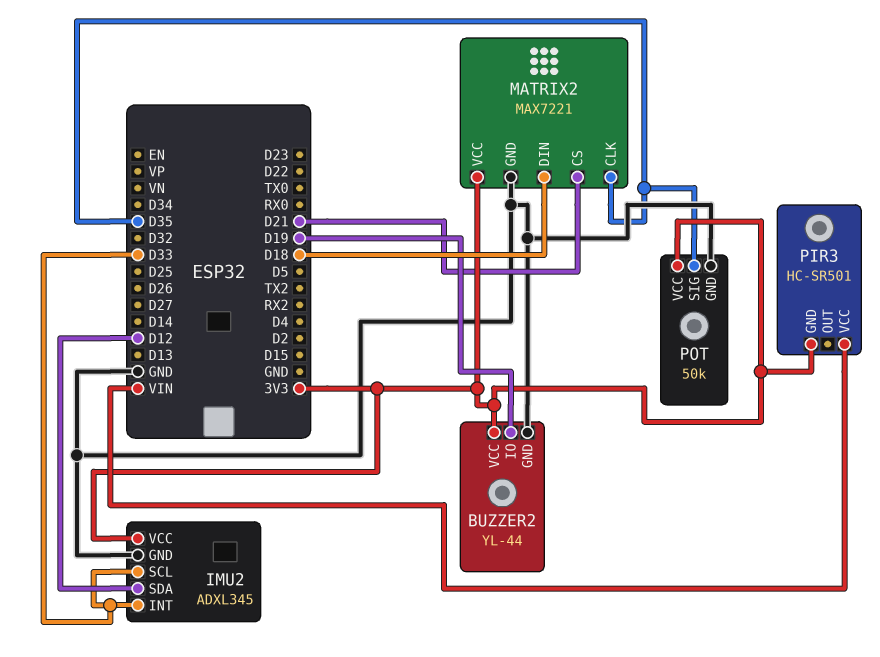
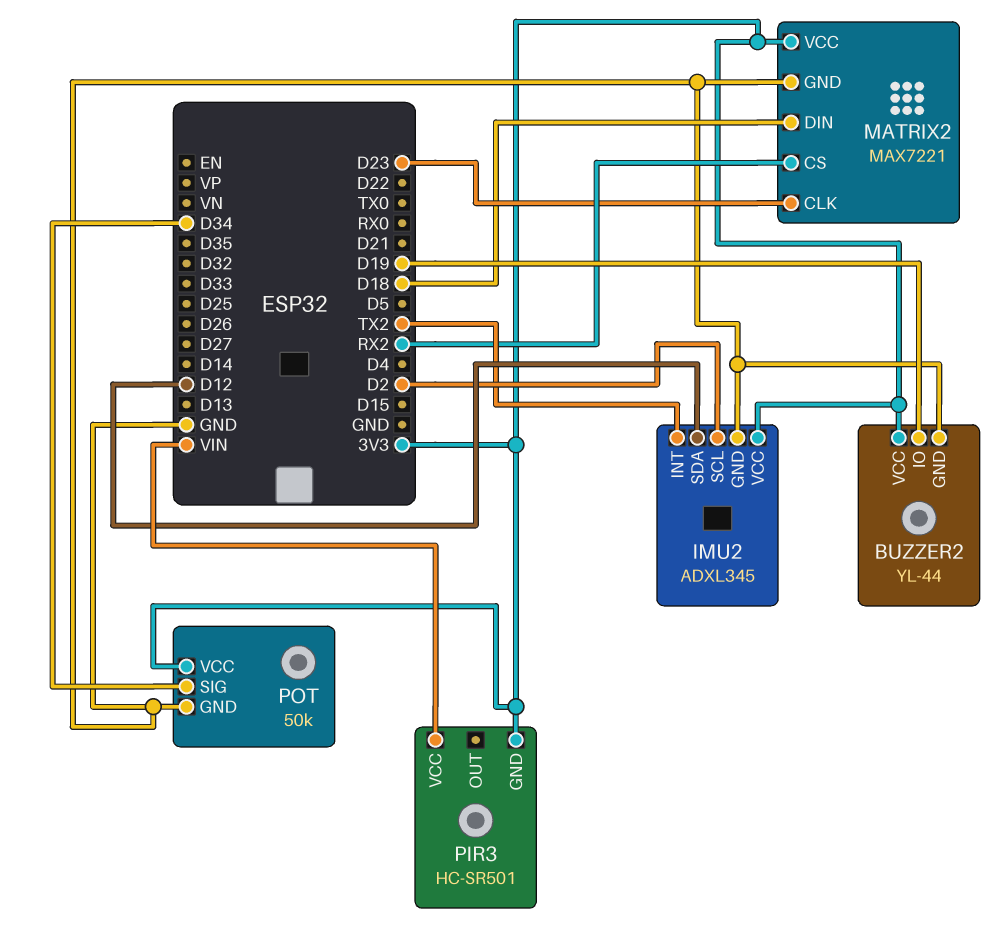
IMU2 pin INT: D33 -> TX2
IMU2 pin SCL: D33 -> D2
MATRIX2 pin CLK: D35 -> D23
MATRIX2 pin CS: D21 -> RX2
POT pin SIG: D35 -> D34

